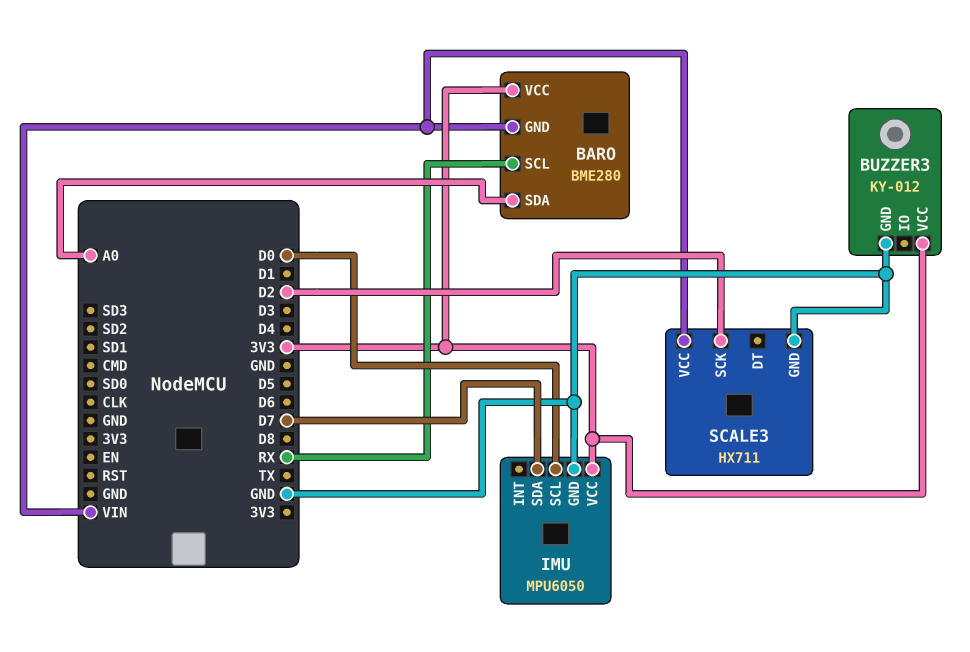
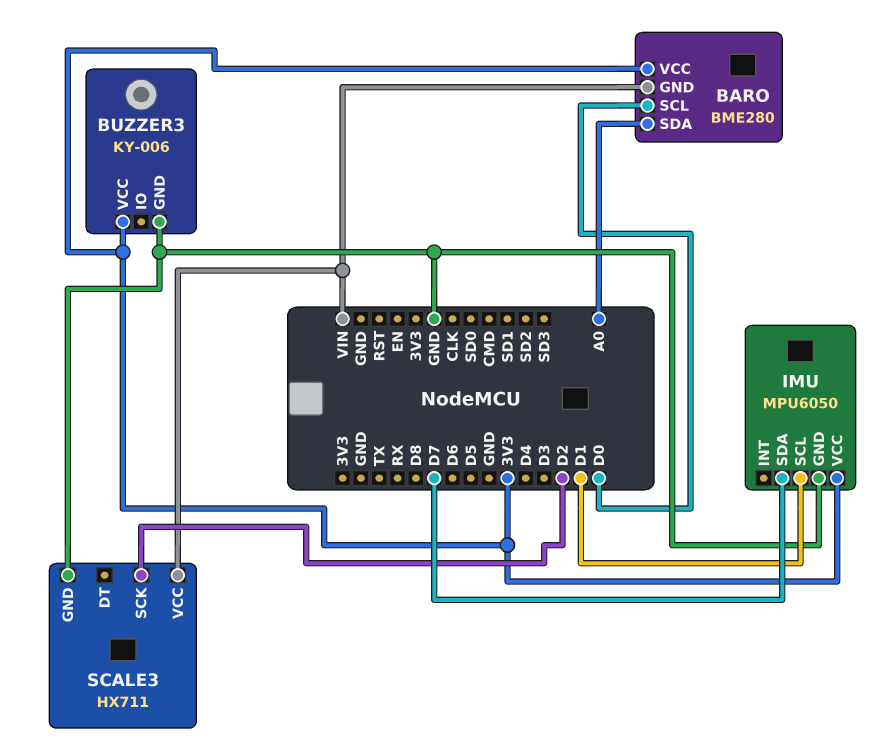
BARO pin SCL: RX -> D0
BUZZER3: KY-012 -> KY-006
IMU pin SCL: D0 -> D1

